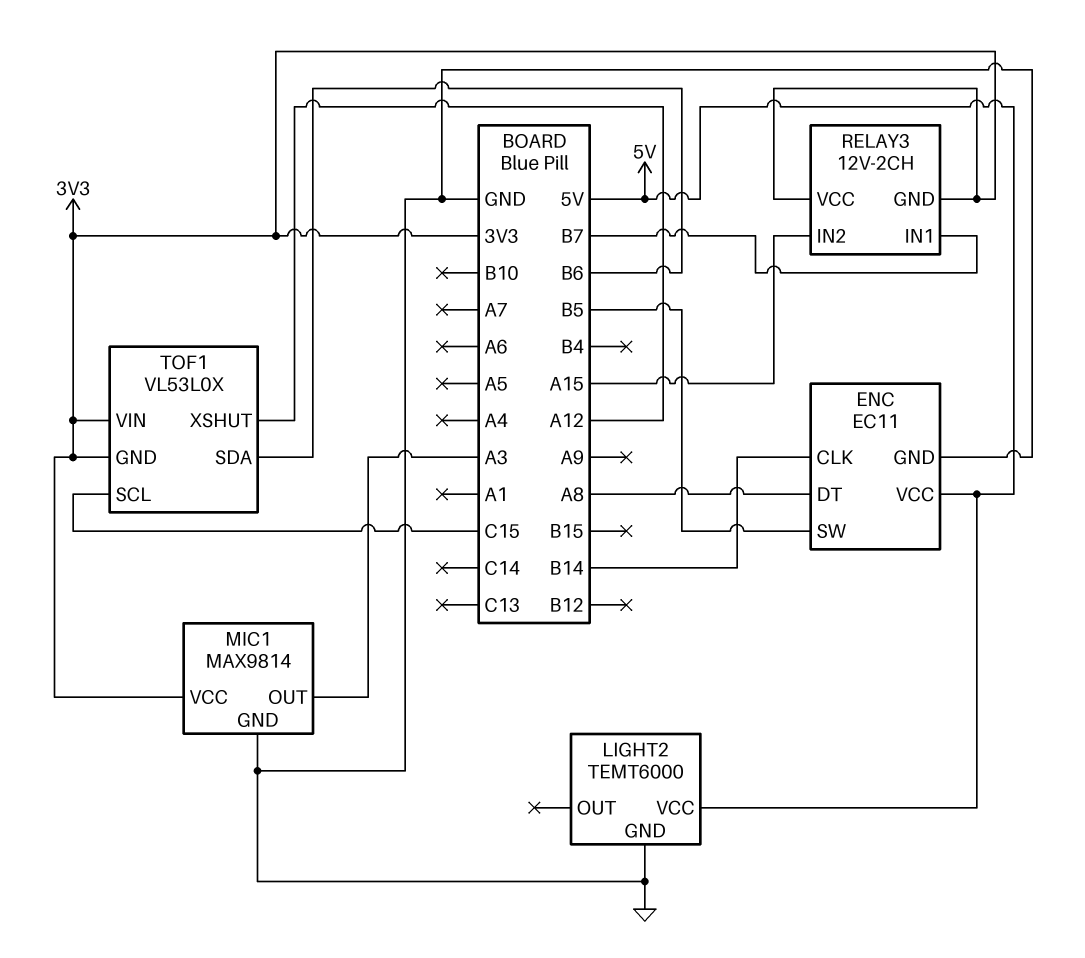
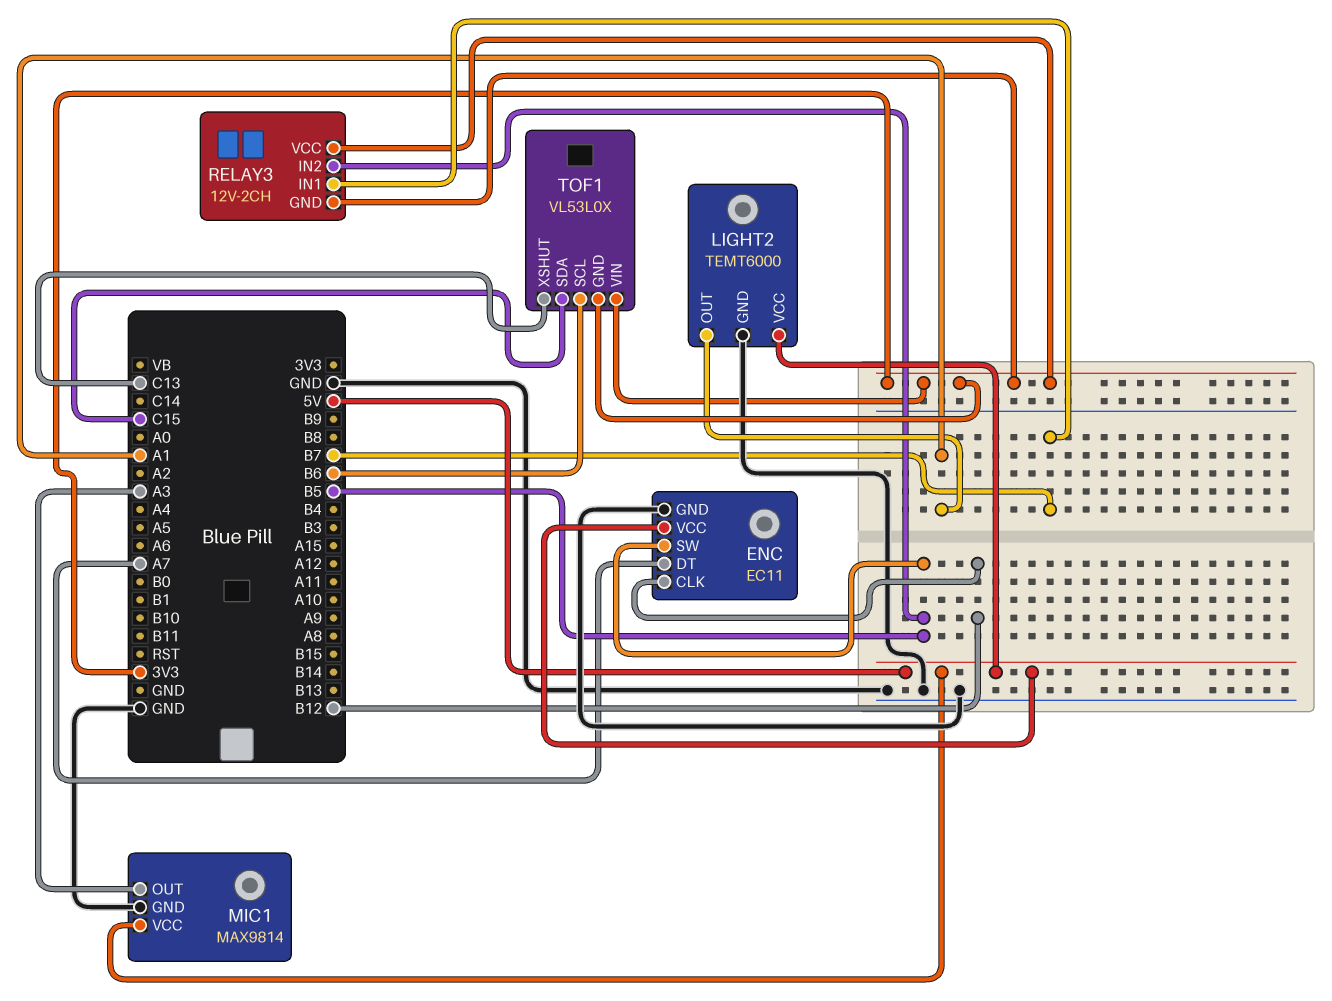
ENC pin CLK: B14 -> B12
ENC pin DT: A8 -> A7
LIGHT2 pin OUT: none -> A1
MIC1 pin VCC: 3V3 -> 5V
RELAY3 pin IN2: A15 -> B5
TOF1 pin SCL: C15 -> B6
TOF1 pin SDA: B6 -> C15
TOF1 pin XSHUT: A12 -> C13

